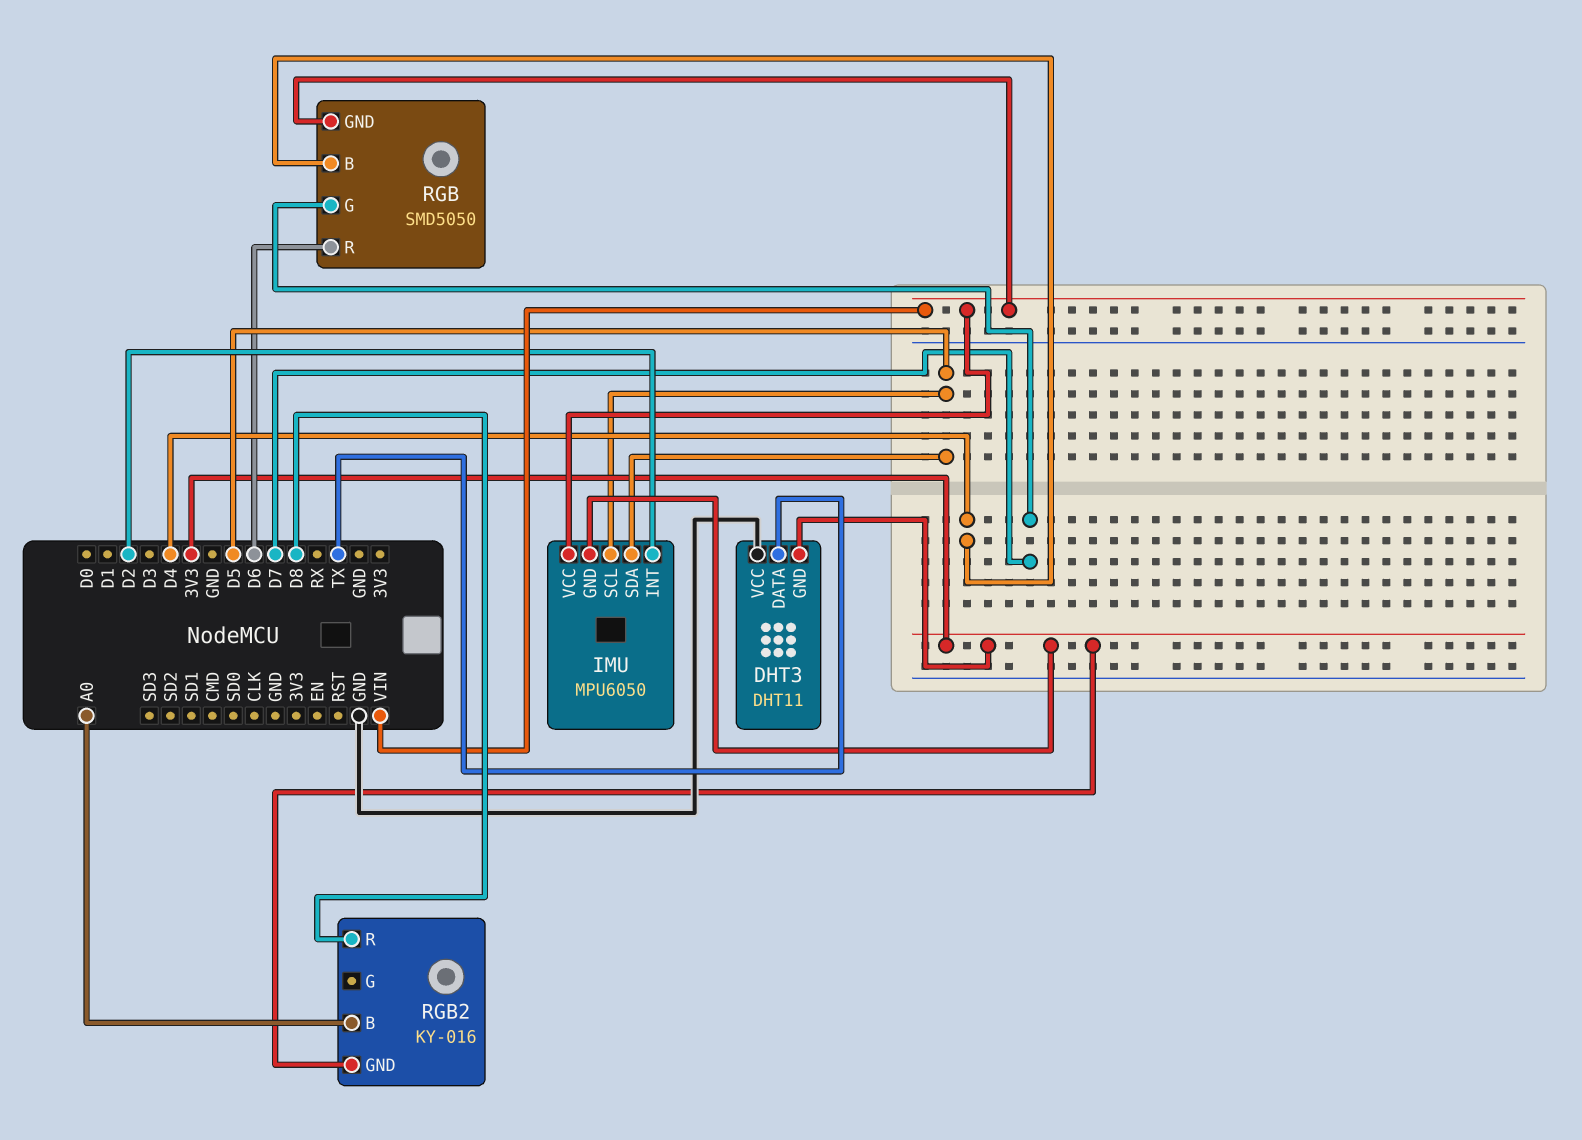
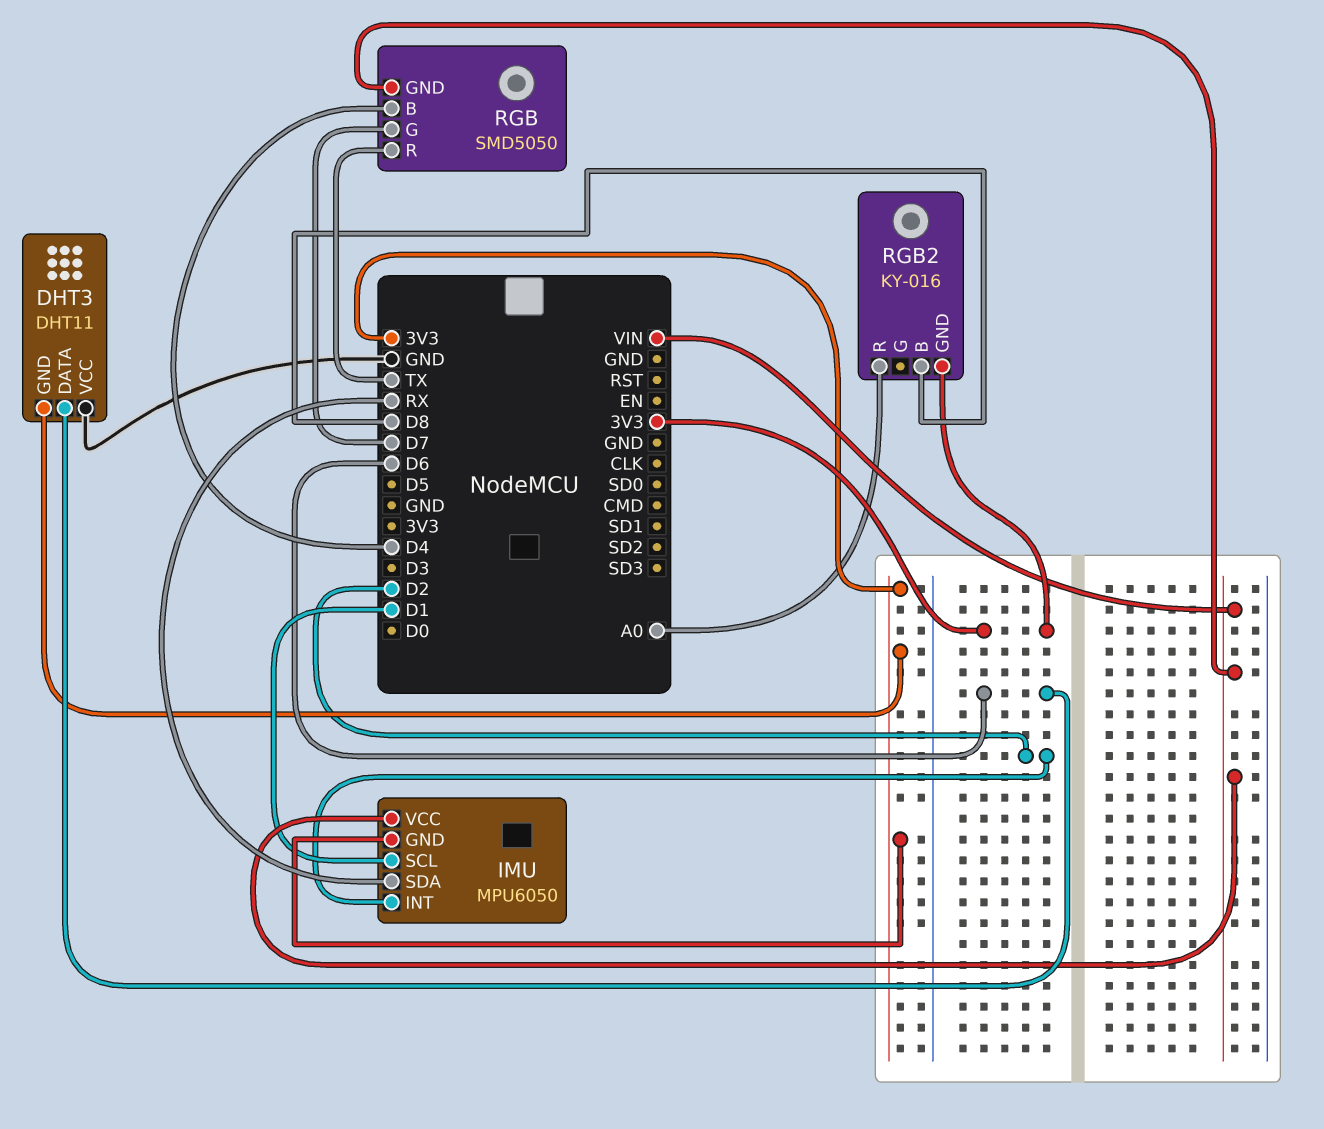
DHT3 pin DATA: TX -> D6
IMU pin SCL: D5 -> D1
IMU pin SDA: D5 -> RX
RGB pin R: D6 -> TX
RGB2 pin B: A0 -> D8
RGB2 pin R: D8 -> A0

